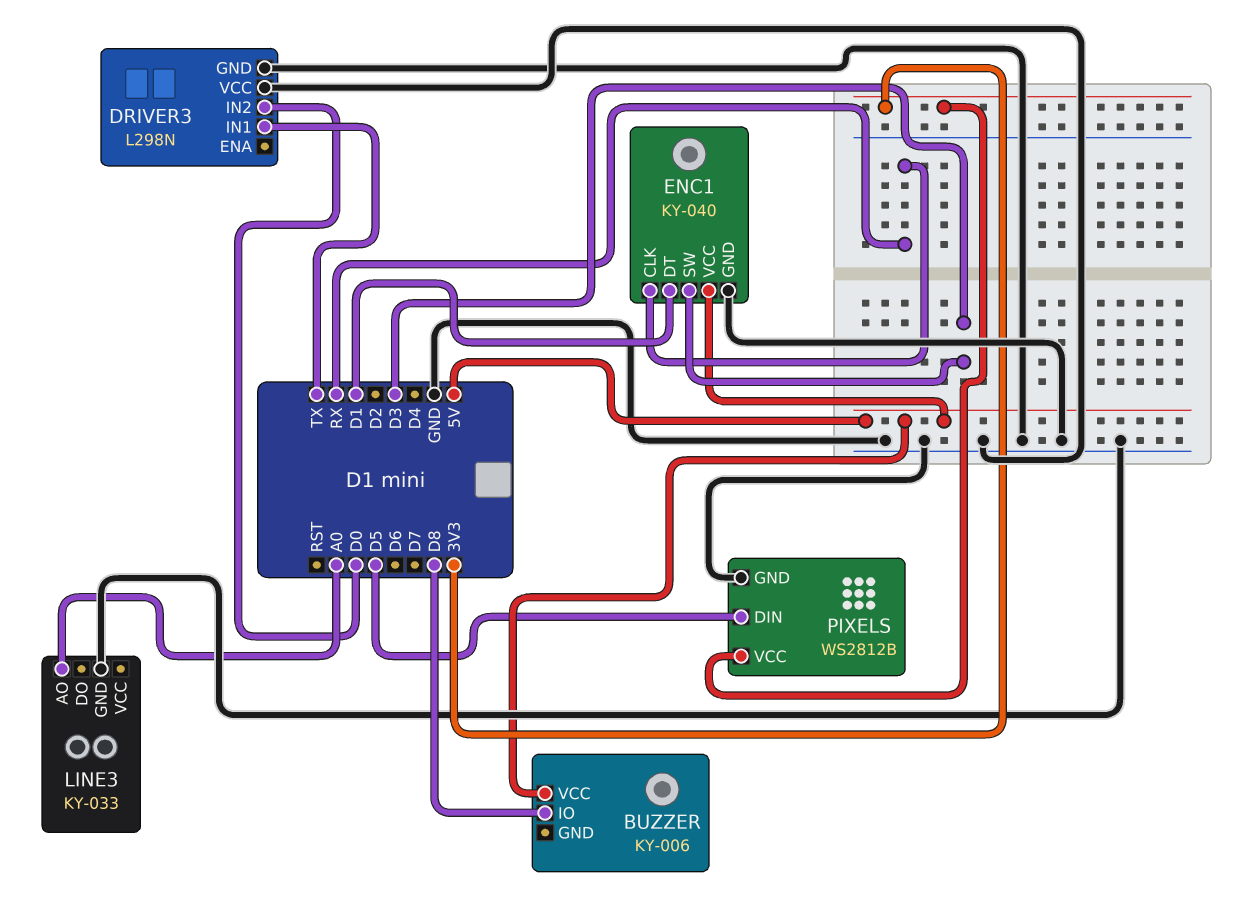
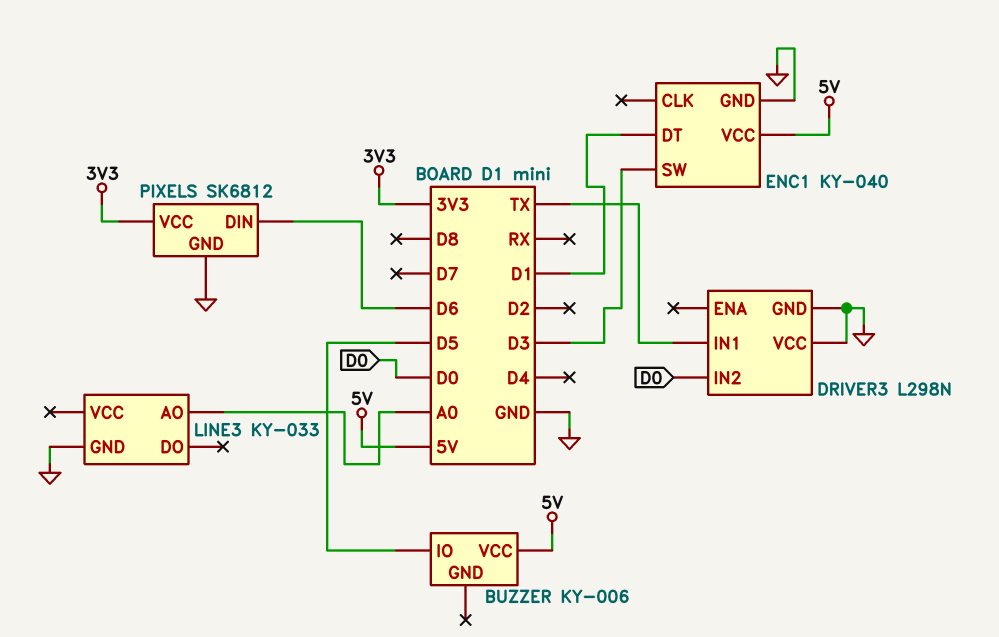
BUZZER pin IO: D8 -> D5
ENC1 pin CLK: RX -> none
PIXELS: WS2812B -> SK6812
PIXELS pin DIN: D5 -> D6

